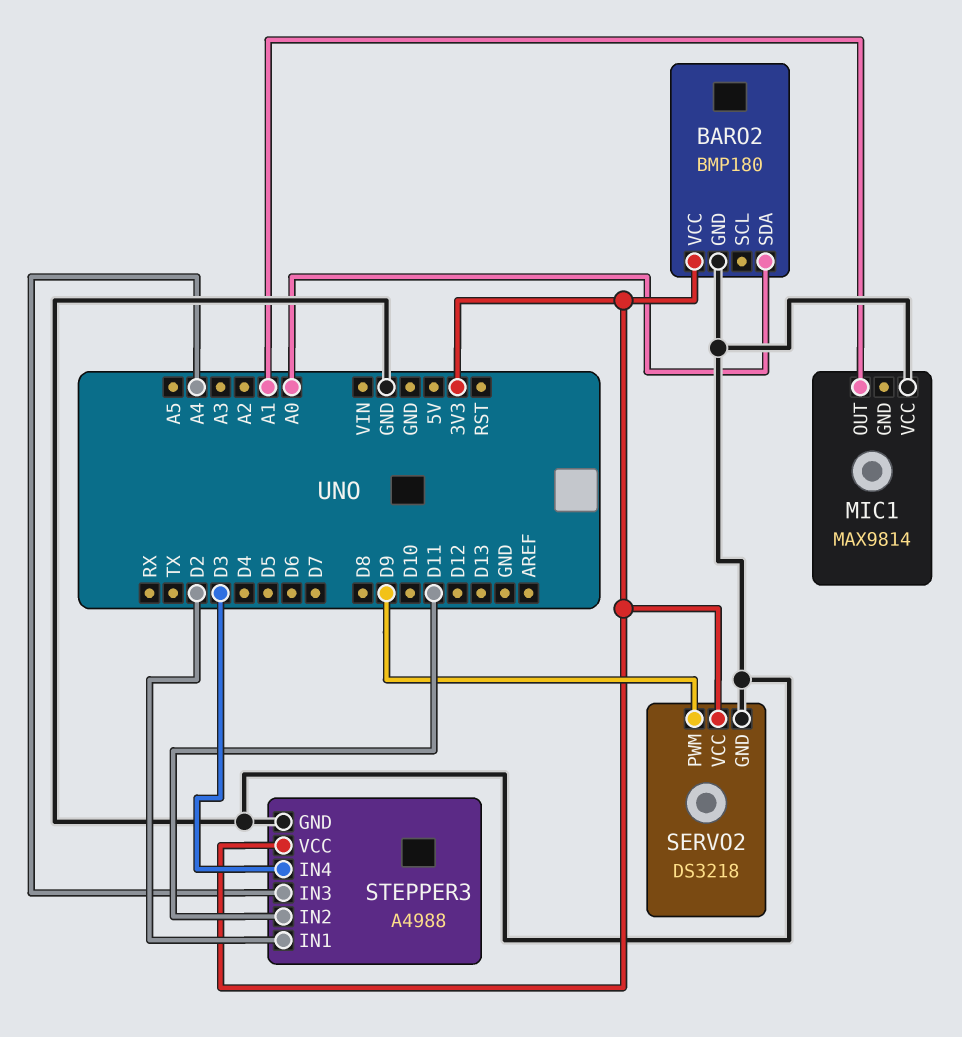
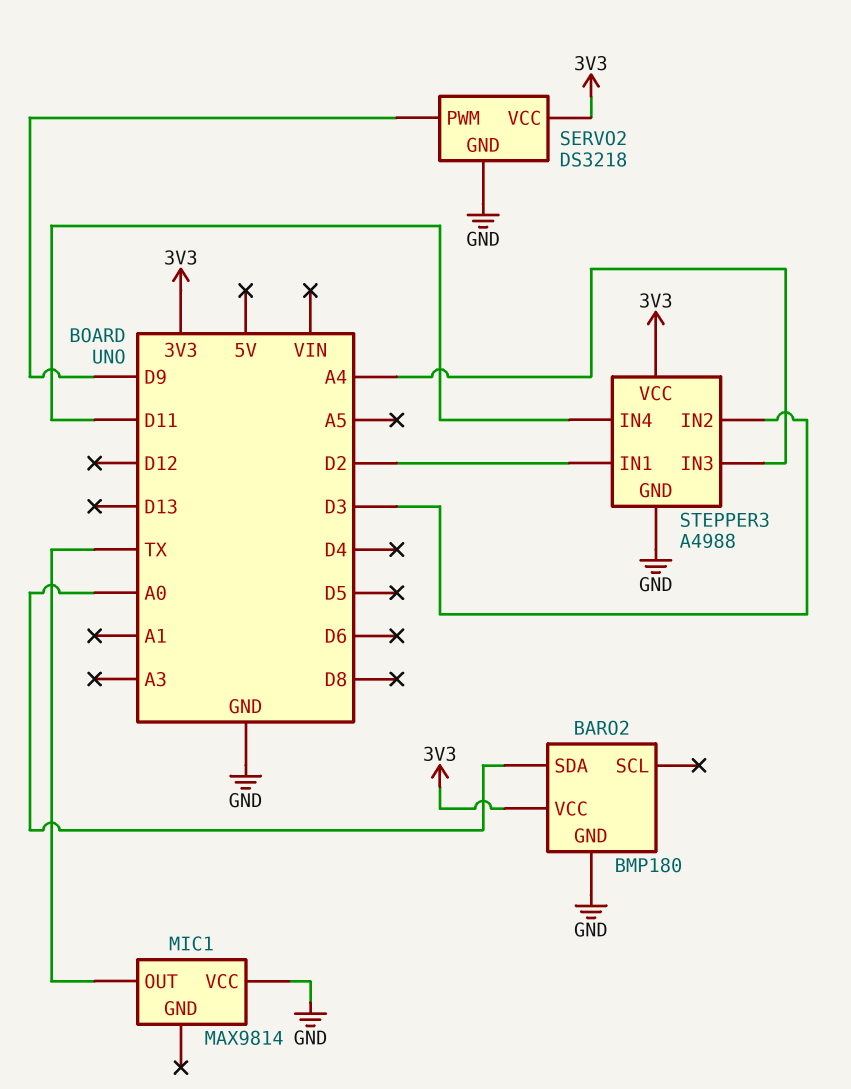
MIC1 pin OUT: A1 -> TX
STEPPER3 pin IN2: D11 -> D3
STEPPER3 pin IN4: D3 -> D11

